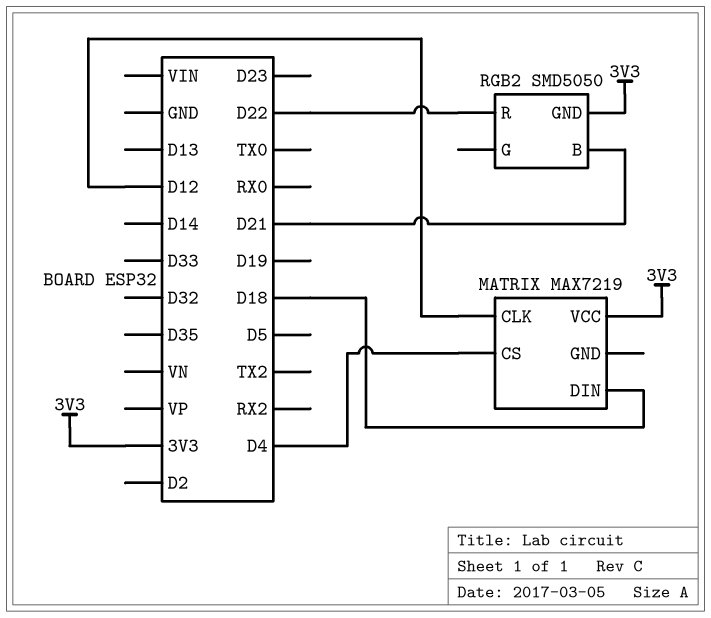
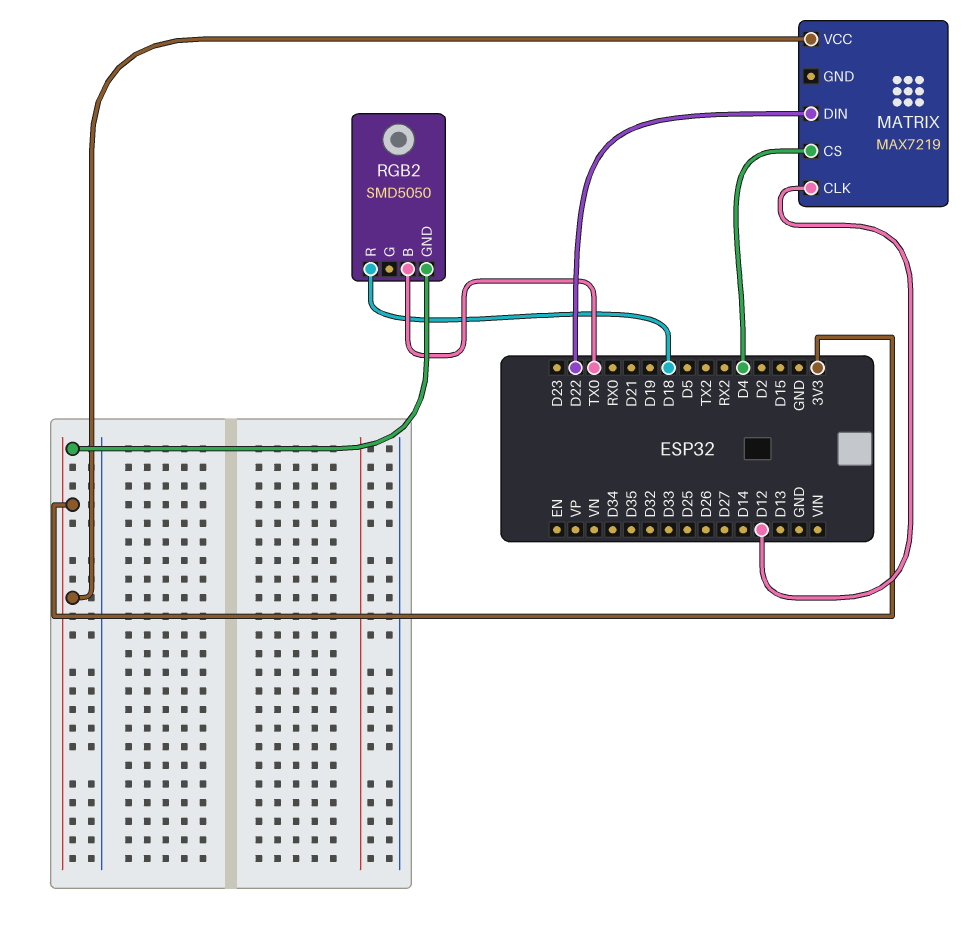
MATRIX pin DIN: D18 -> D22
RGB2 pin B: D21 -> TX0
RGB2 pin R: D22 -> D18

